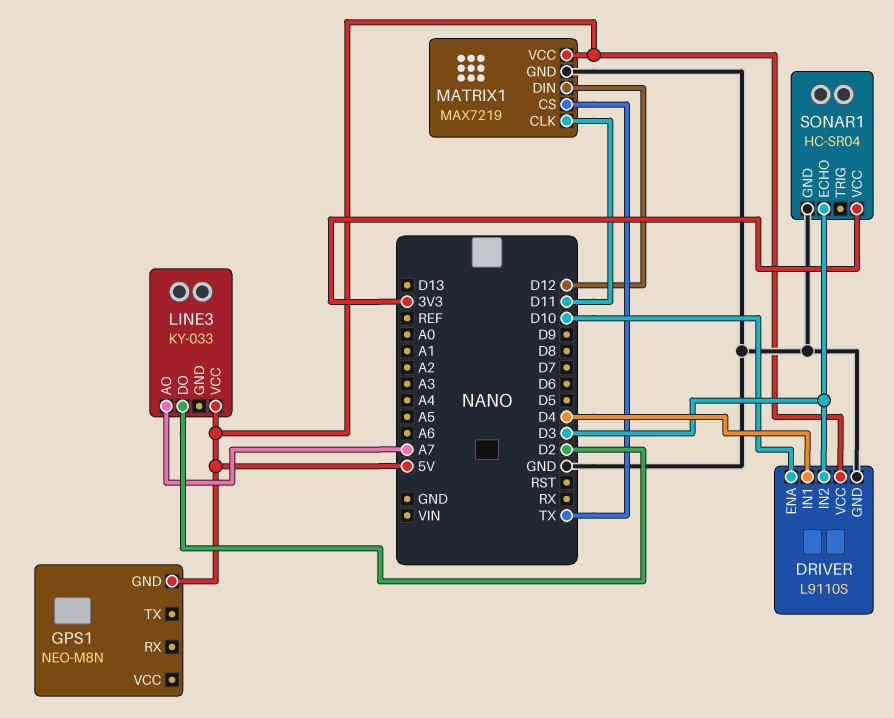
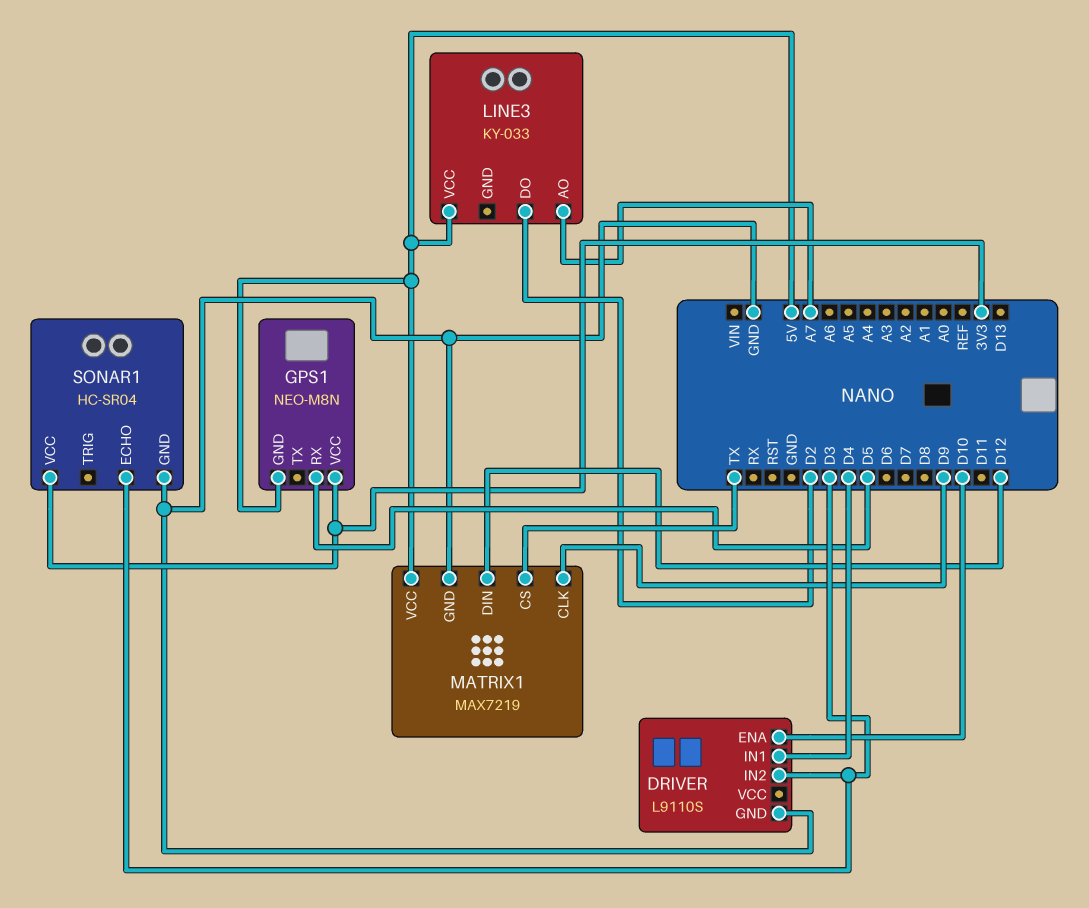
DRIVER pin VCC: 5V -> none
GPS1 pin RX: none -> D5
GPS1 pin VCC: none -> 3V3
MATRIX1 pin CLK: D11 -> D9

